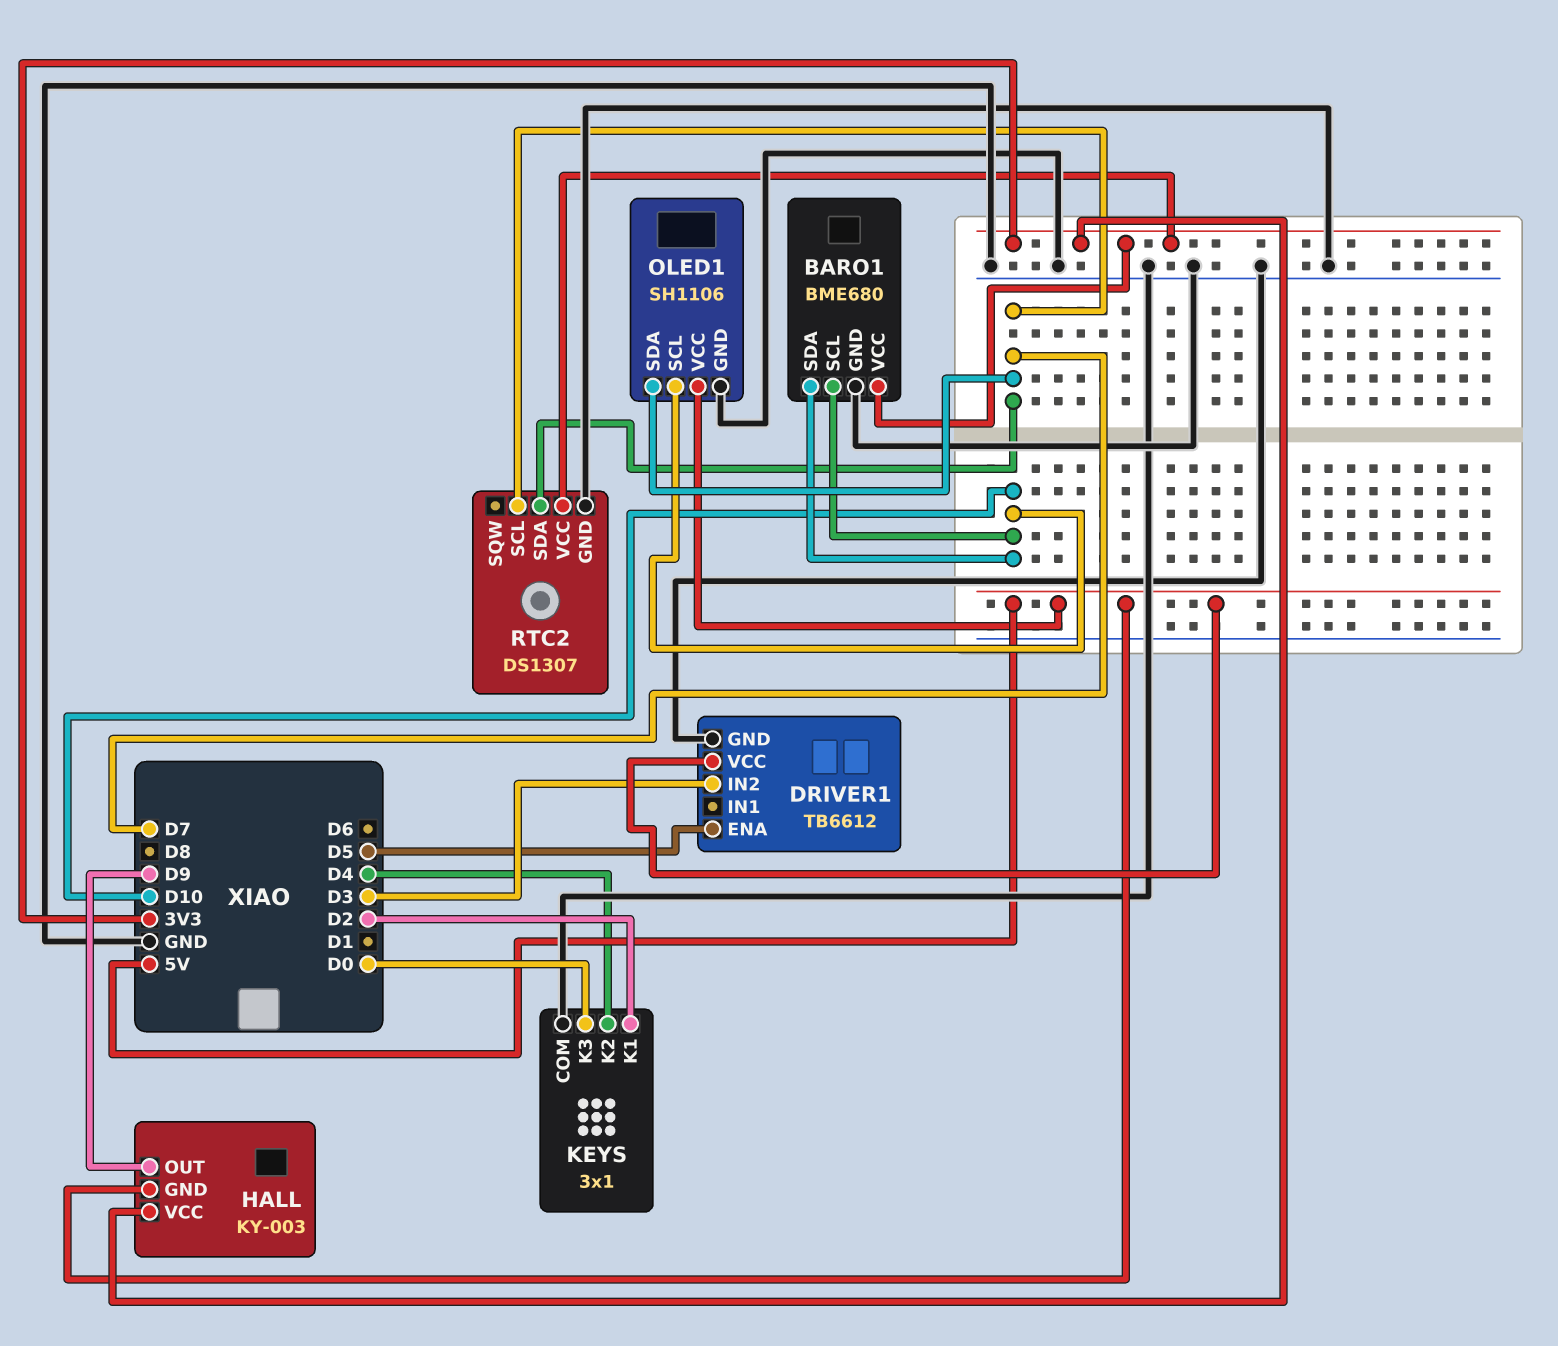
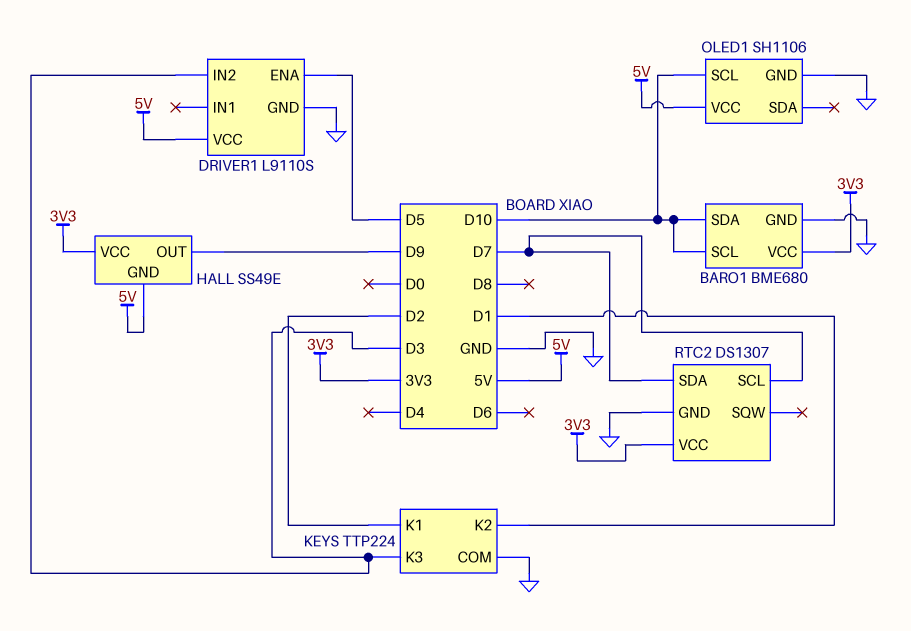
DRIVER1: TB6612 -> L9110S
HALL: KY-003 -> SS49E
KEYS: 3x1 -> TTP224
KEYS pin K2: D4 -> D1
KEYS pin K3: D0 -> D3
OLED1 pin SDA: D7 -> none

